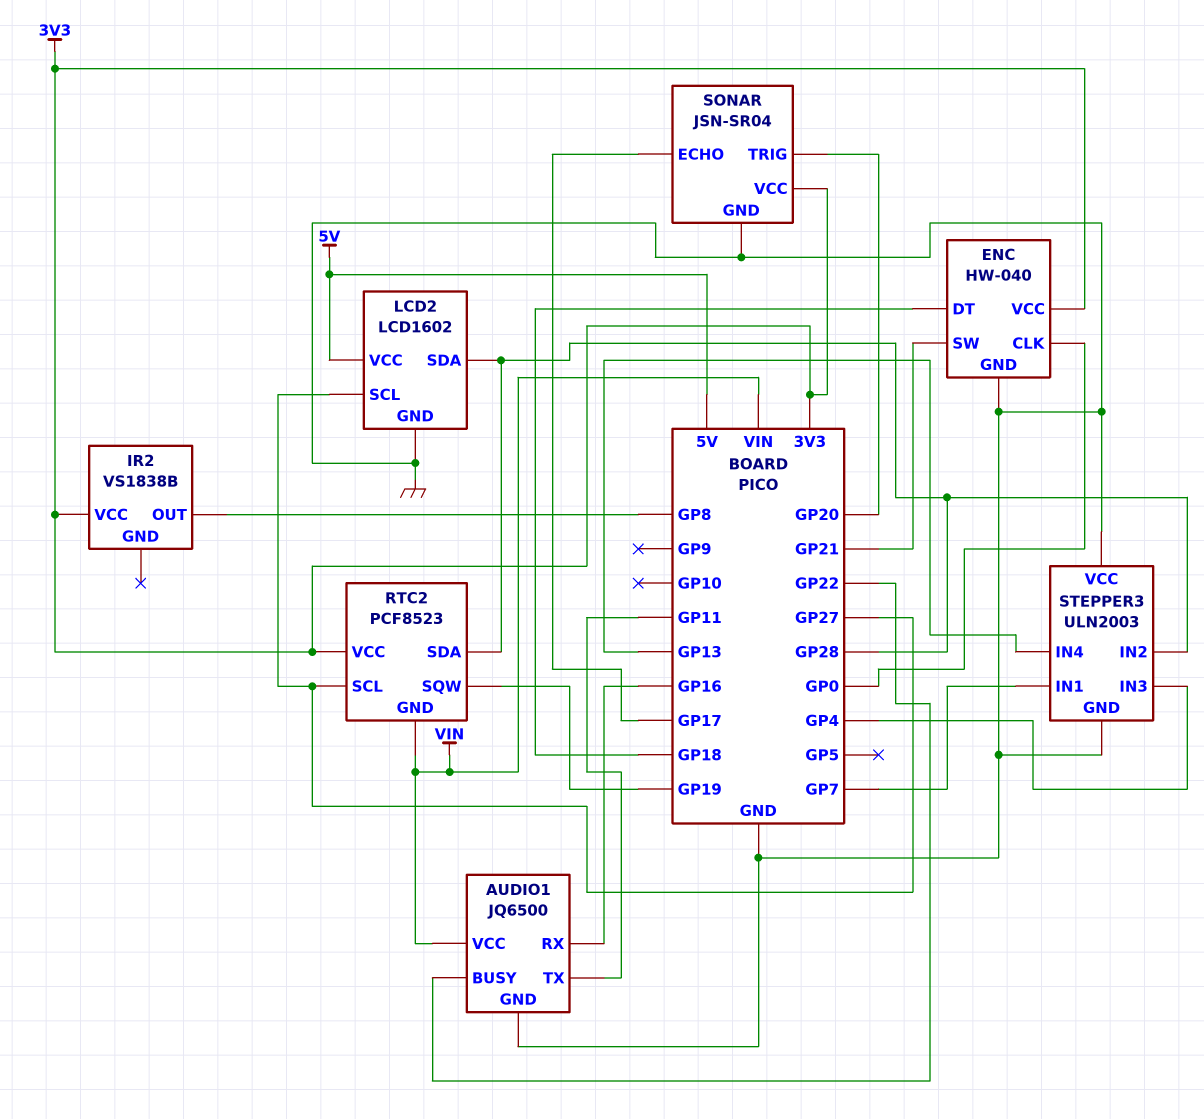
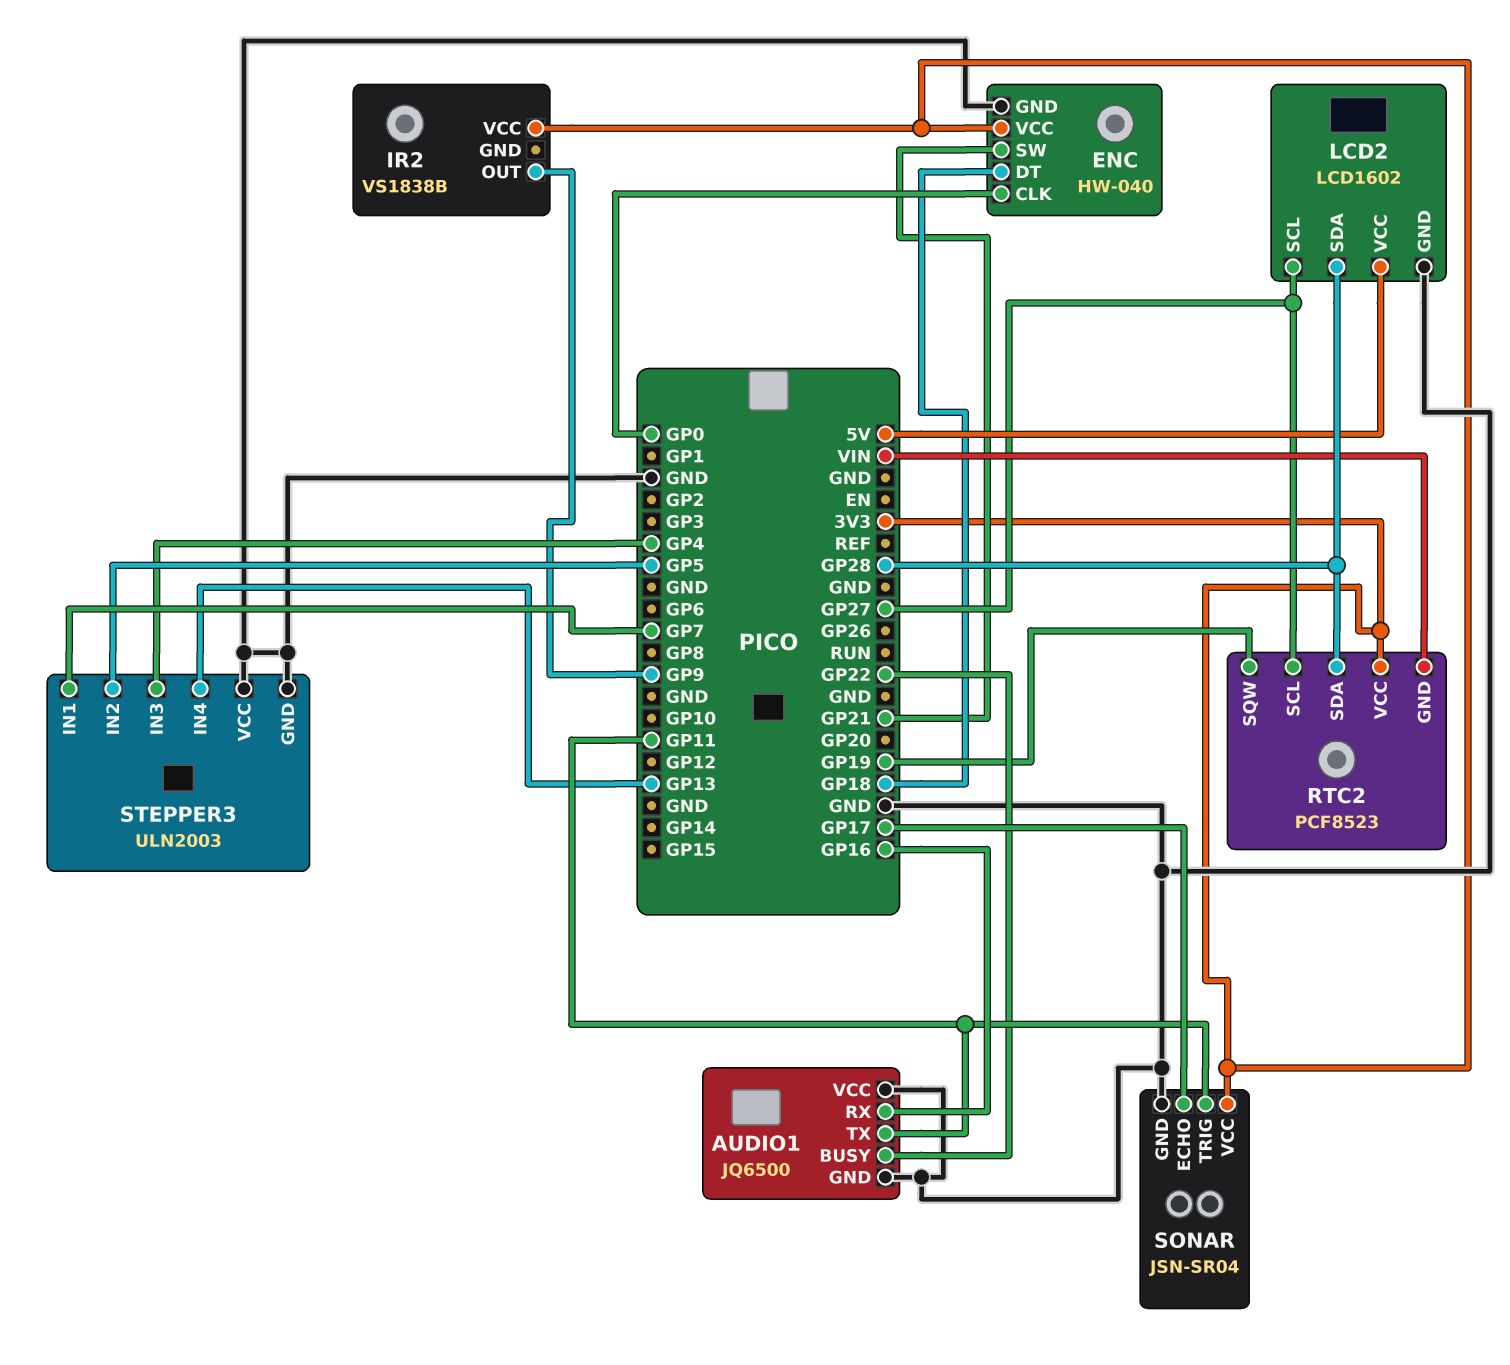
AUDIO1 pin VCC: VIN -> GND
IR2 pin OUT: GP8 -> GP9
SONAR pin TRIG: GP20 -> GP11
STEPPER3 pin IN2: GP28 -> GP5

